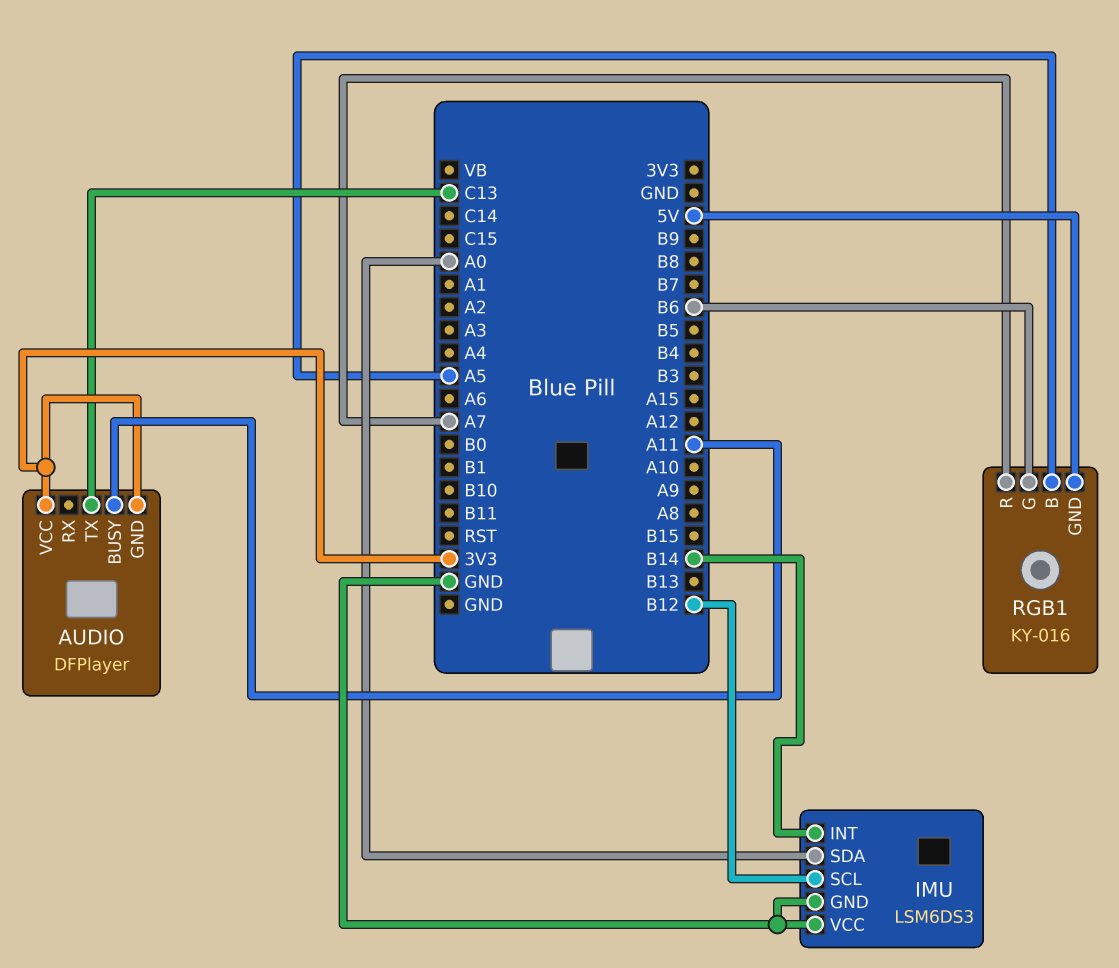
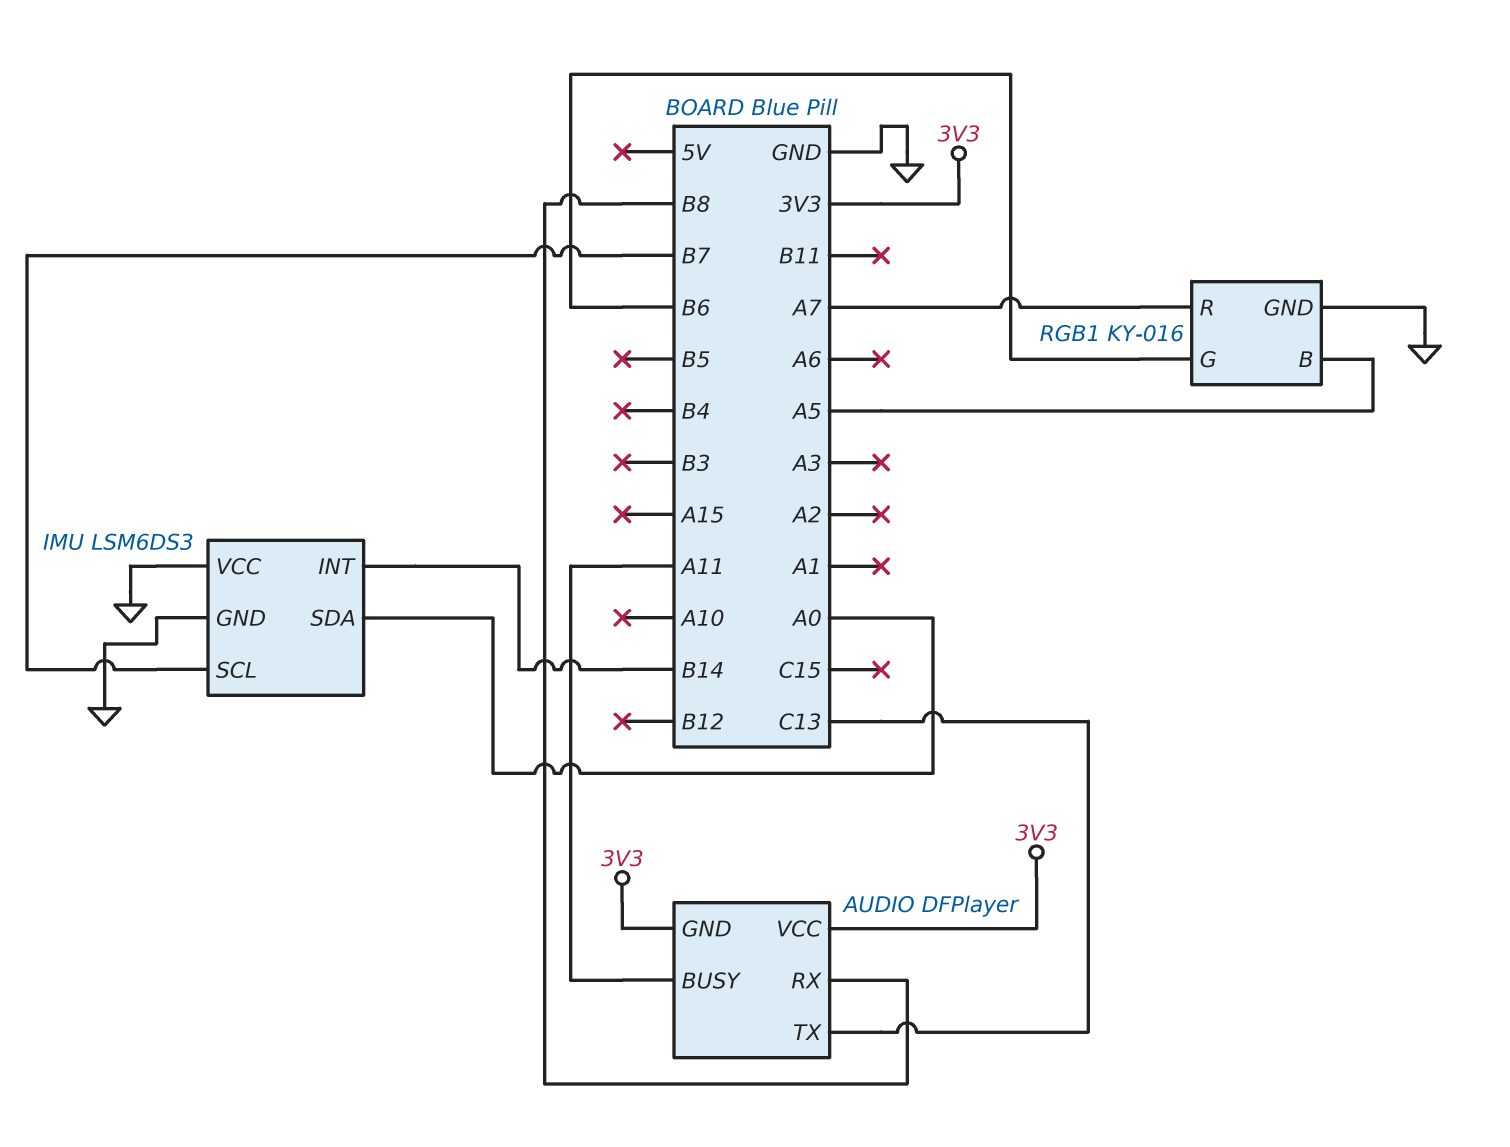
AUDIO pin RX: none -> B8
IMU pin SCL: B12 -> B7
RGB1 pin GND: 5V -> GND

